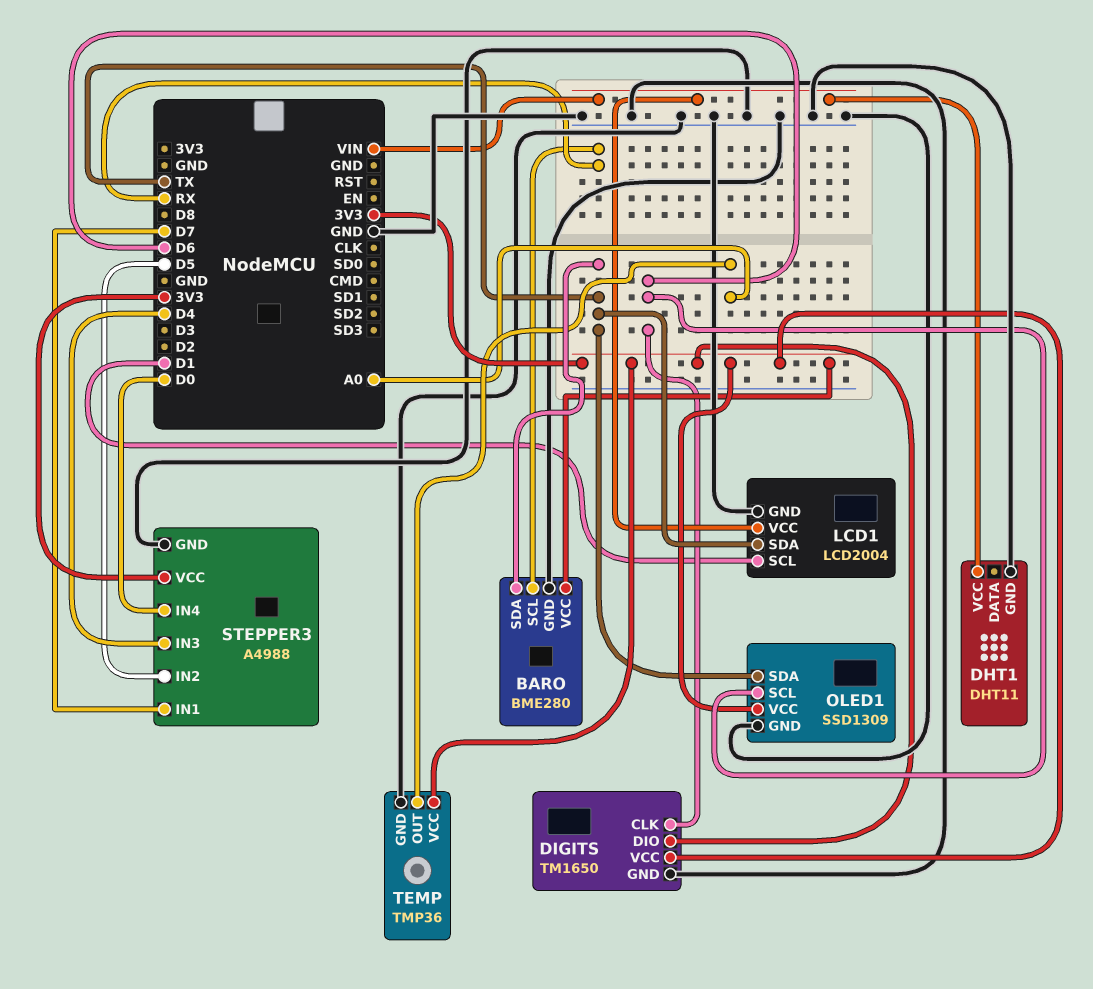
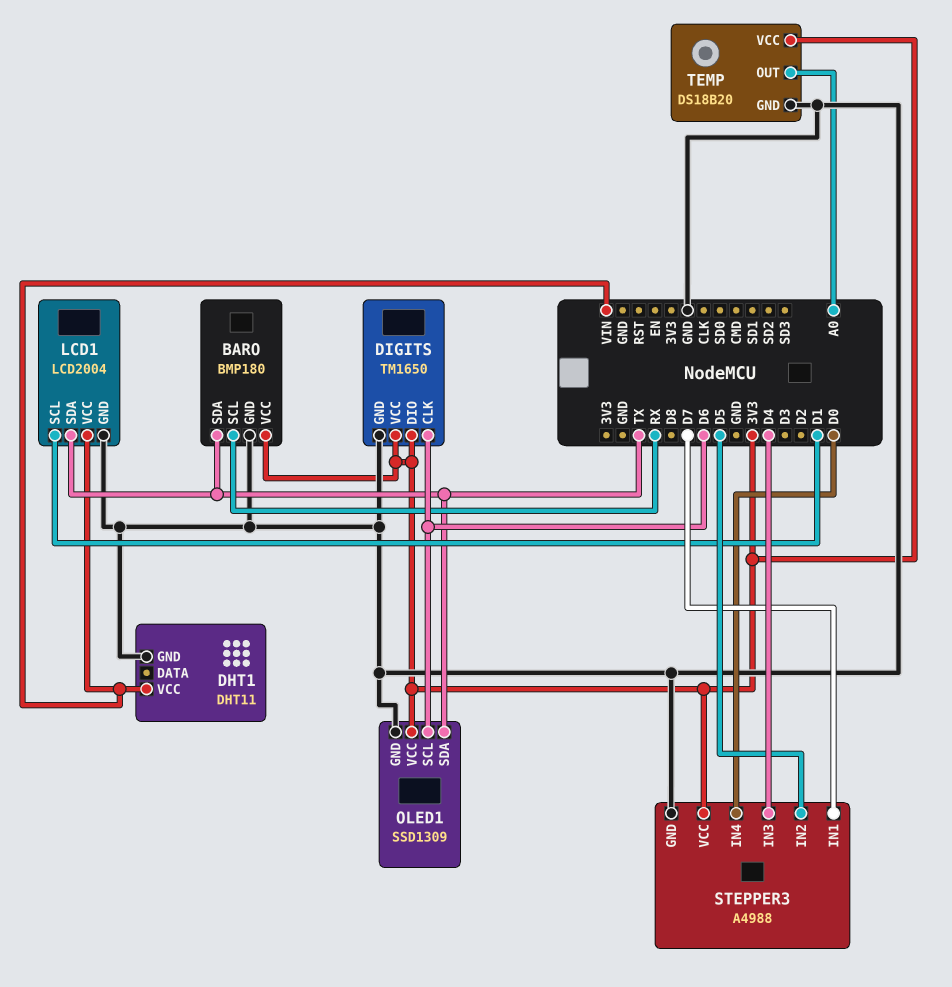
BARO: BME280 -> BMP180
TEMP: TMP36 -> DS18B20

